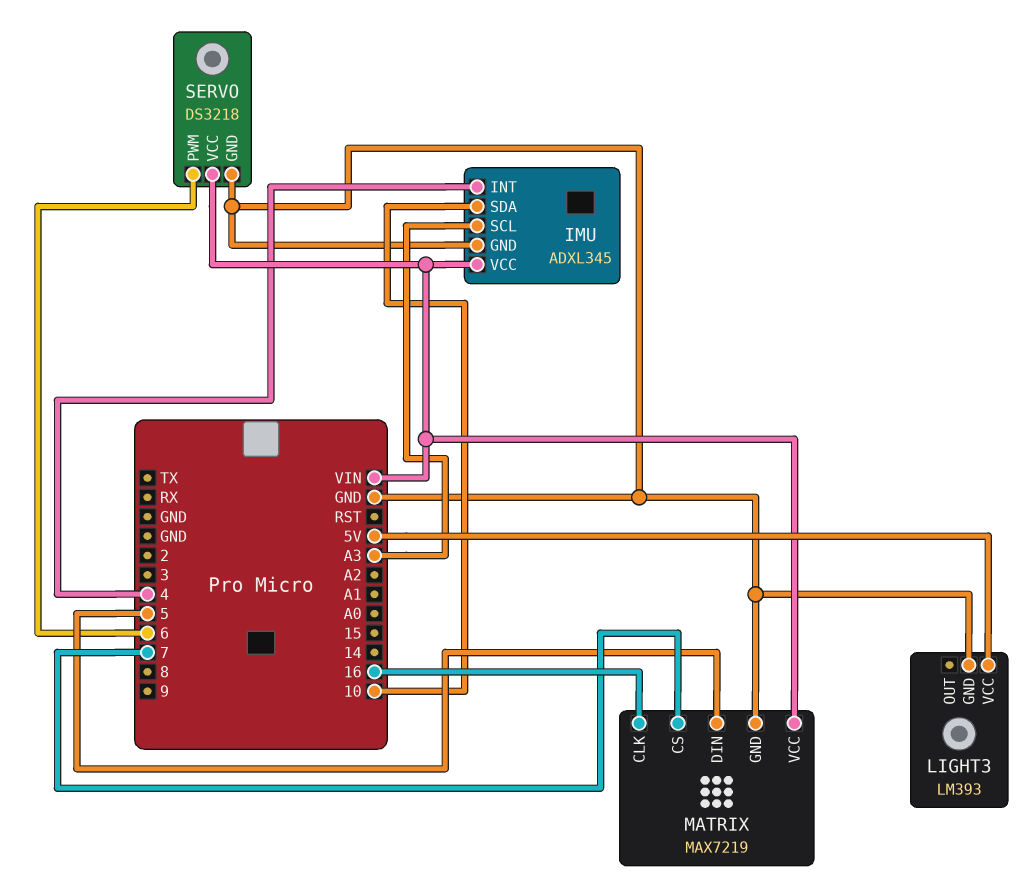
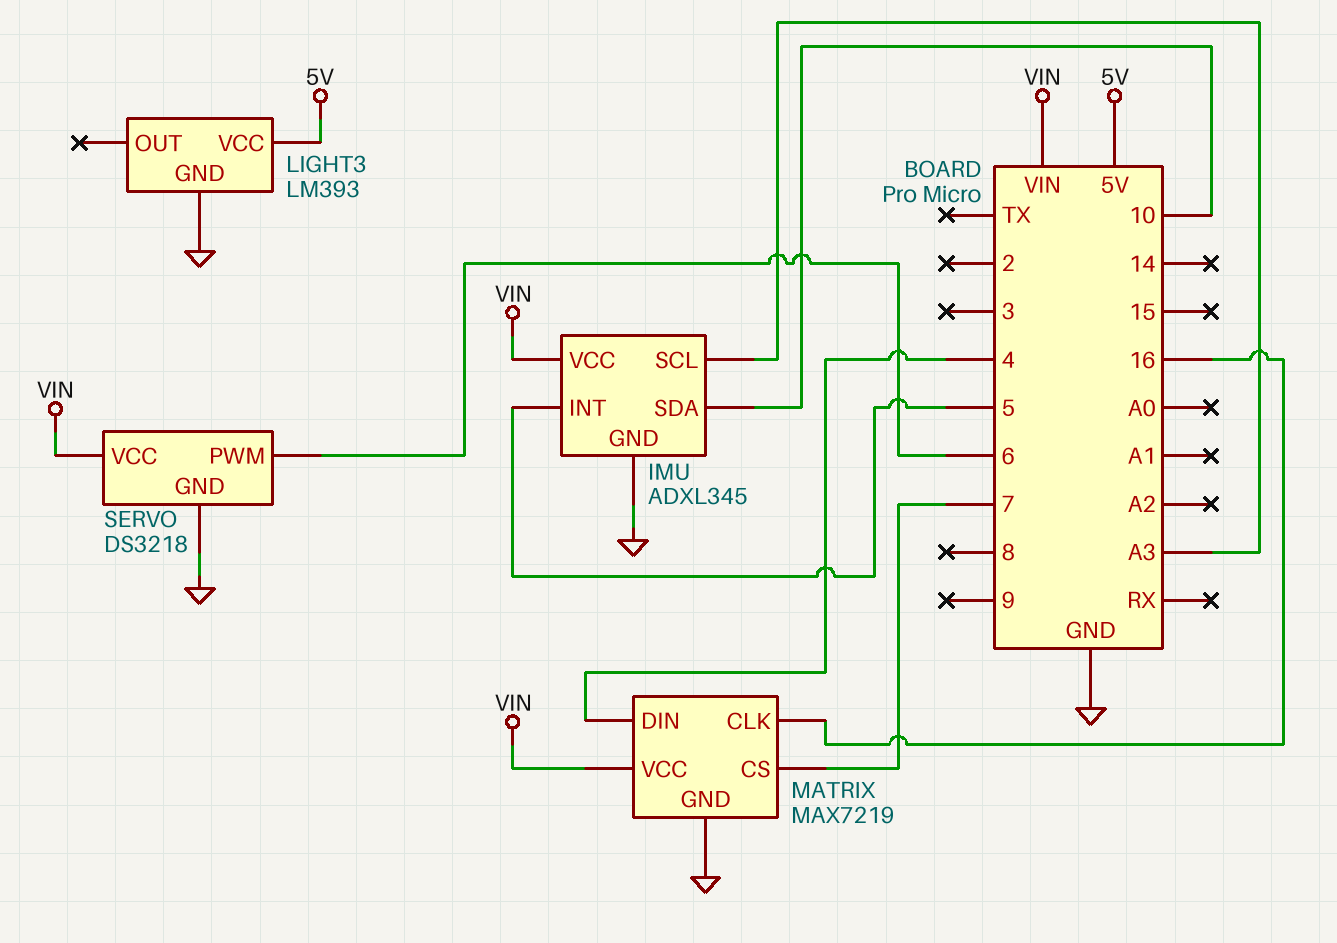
IMU pin INT: 4 -> 5
MATRIX pin DIN: 5 -> 4

